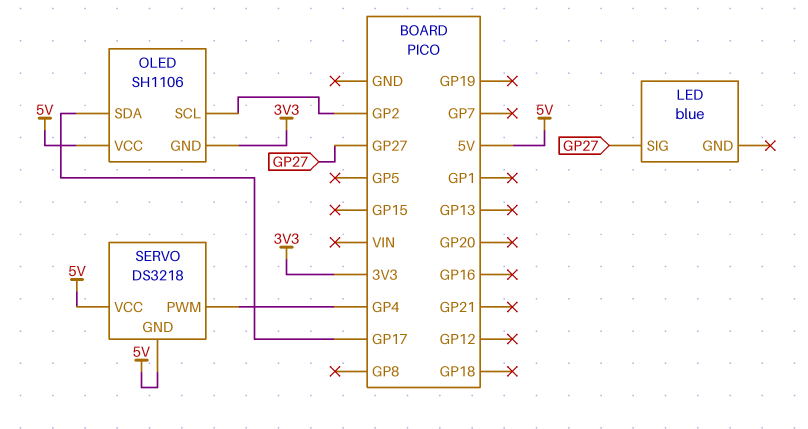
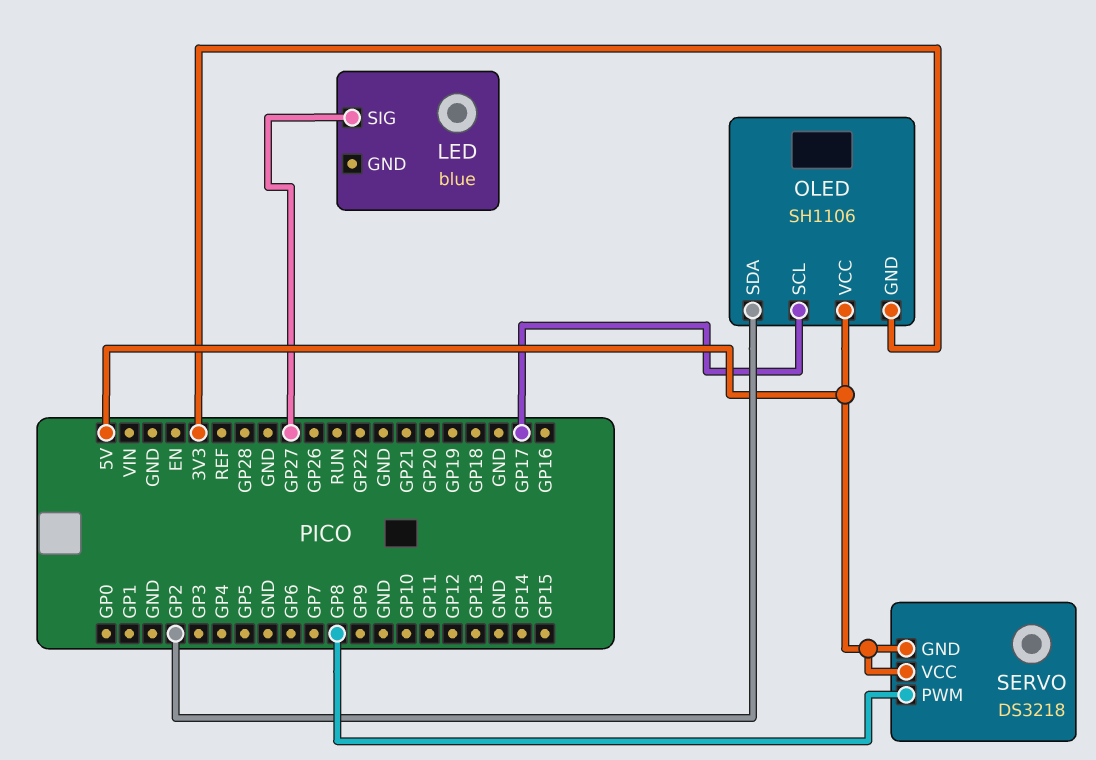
OLED pin SCL: GP2 -> GP17
OLED pin SDA: GP17 -> GP2
SERVO pin PWM: GP4 -> GP8

